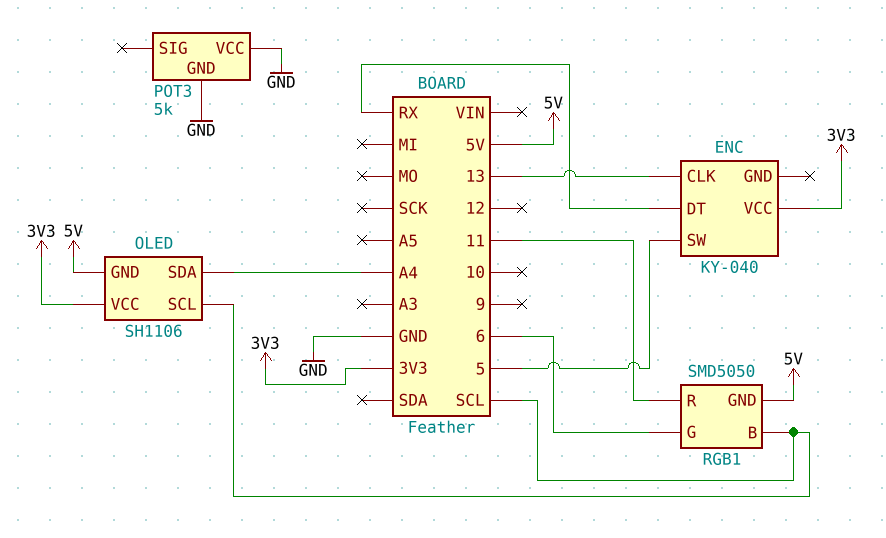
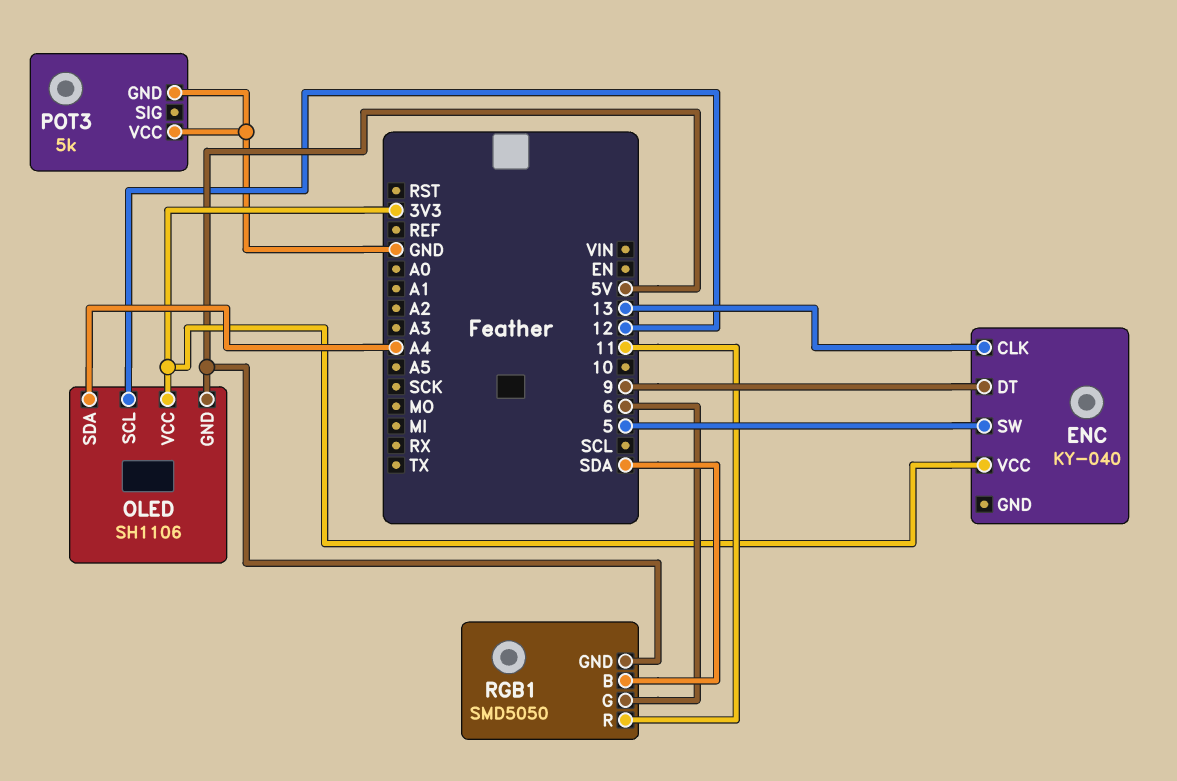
ENC pin DT: RX -> 9
OLED pin SCL: SCL -> 12
RGB1 pin B: SCL -> SDA

